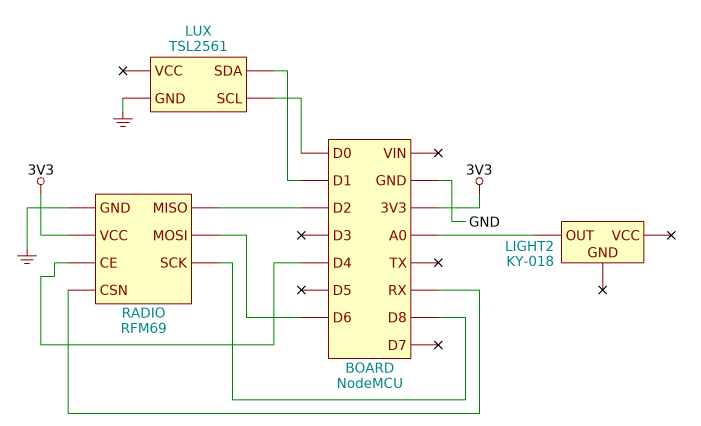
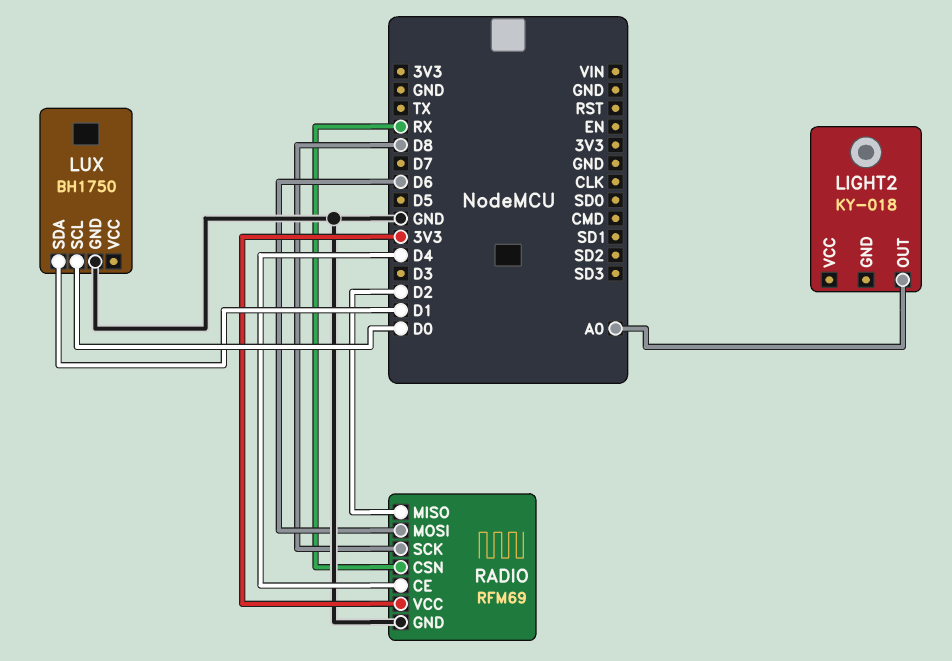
LUX: TSL2561 -> BH1750

